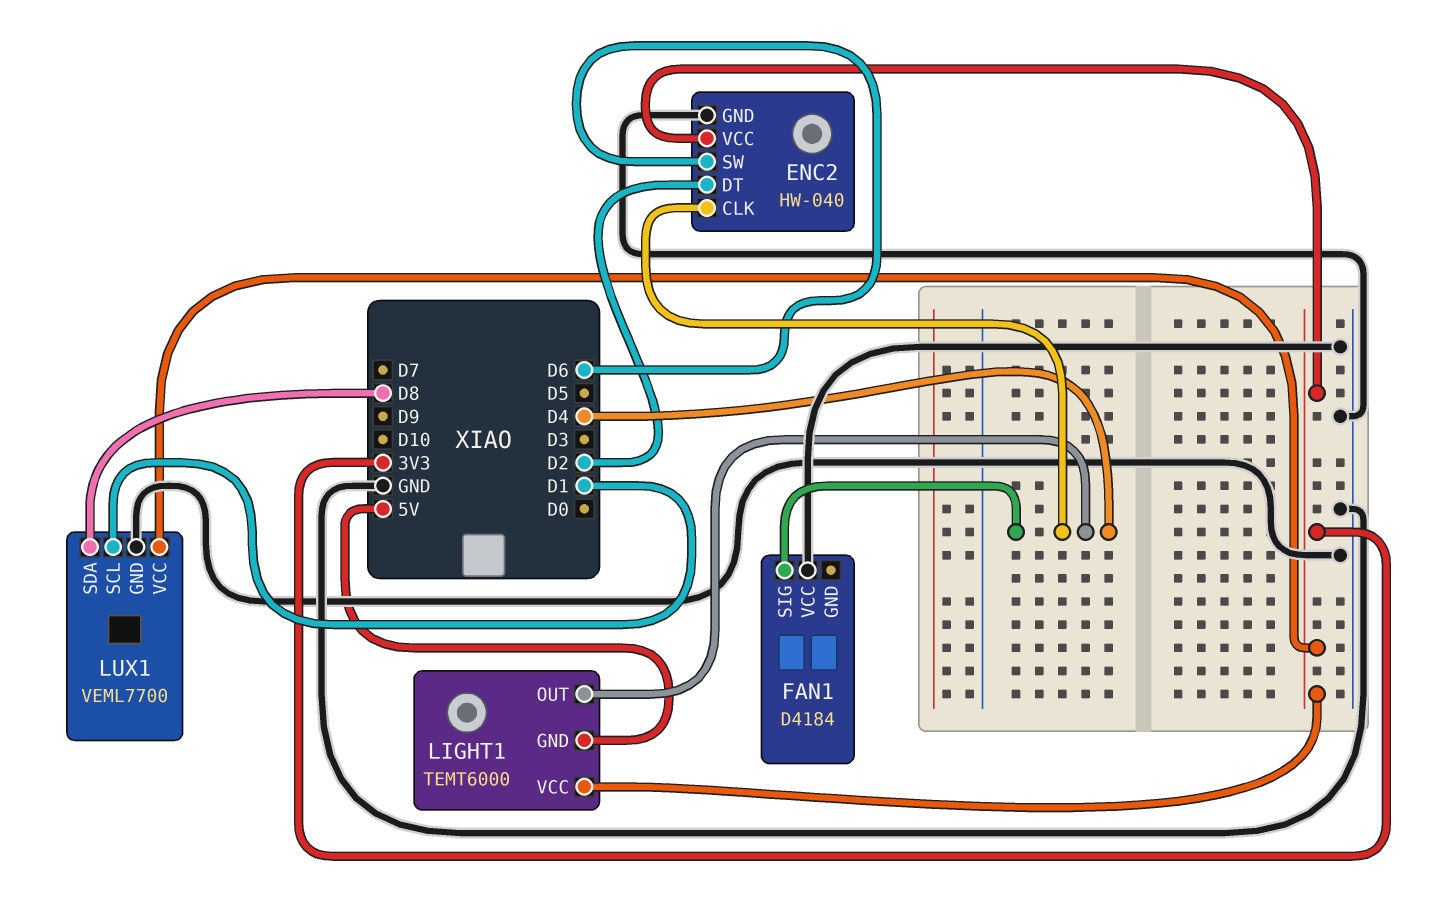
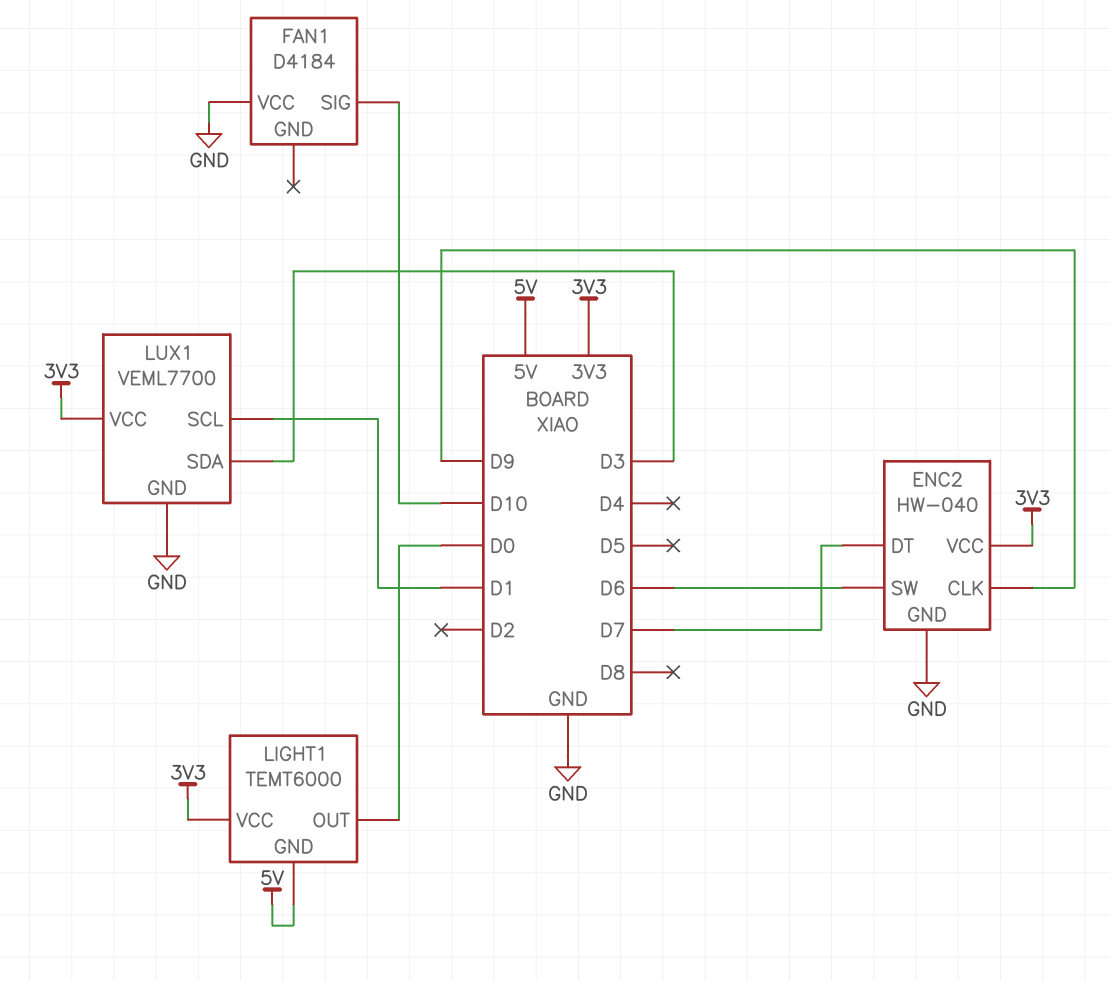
ENC2 pin CLK: D4 -> D9
ENC2 pin DT: D2 -> D7
FAN1 pin SIG: D4 -> D10
LIGHT1 pin OUT: D4 -> D0
LUX1 pin SDA: D8 -> D3

